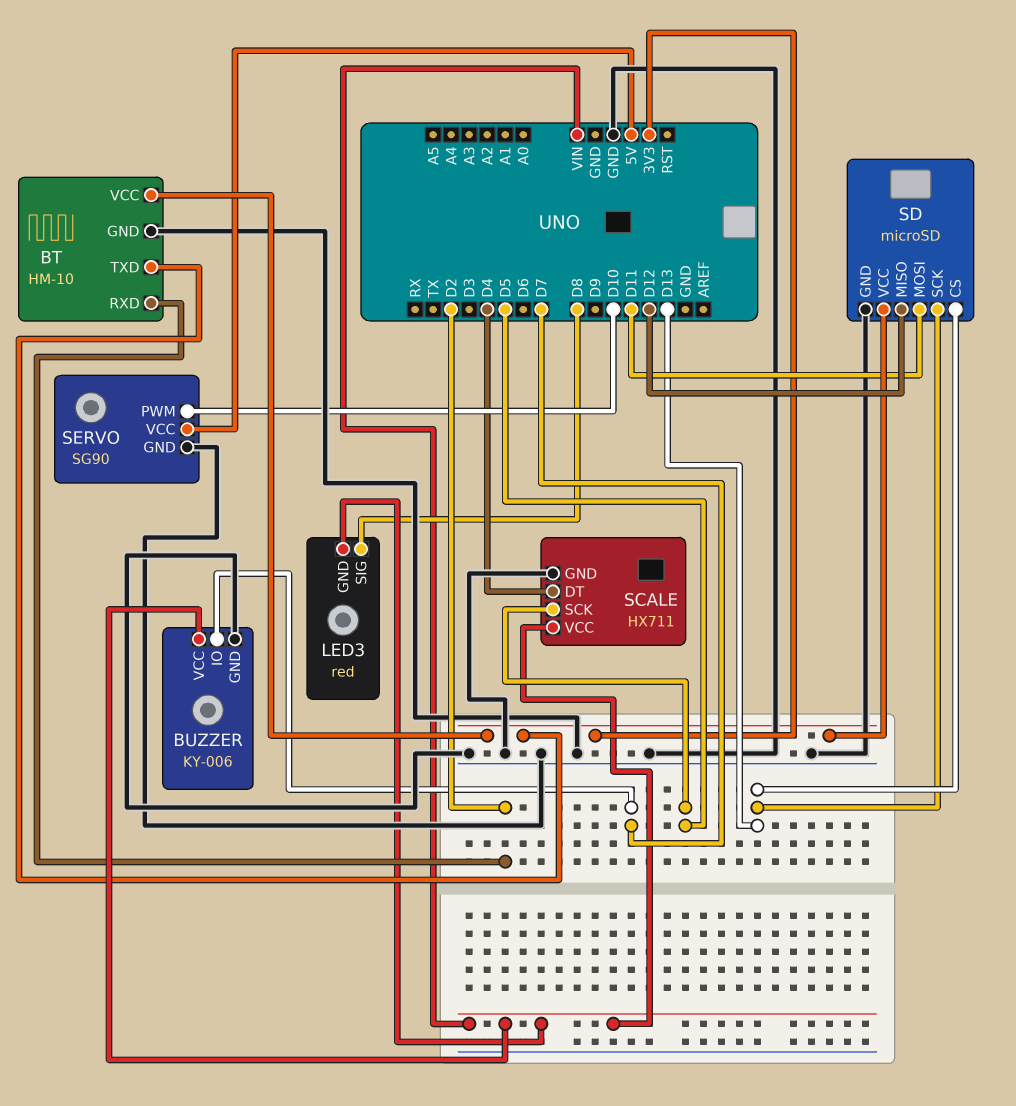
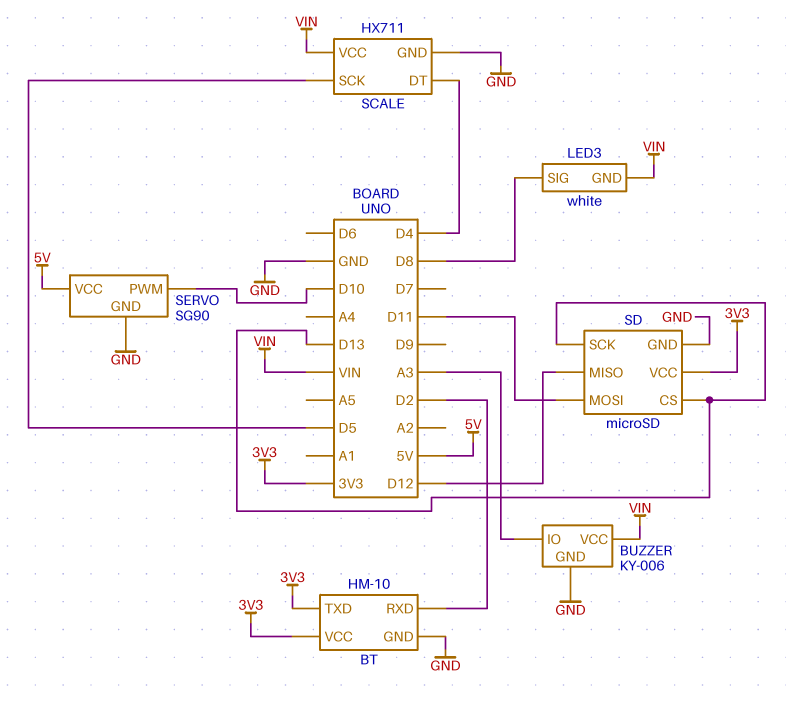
BUZZER pin IO: D7 -> A3
LED3: red -> white

